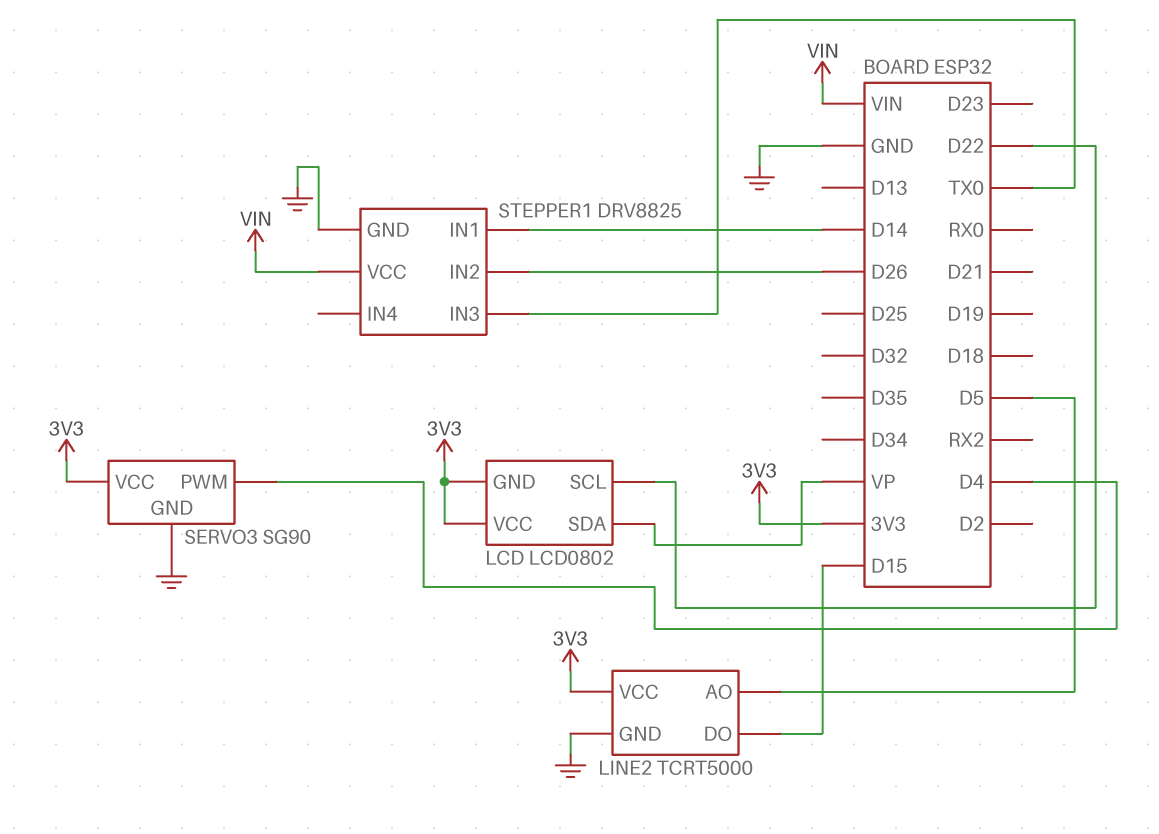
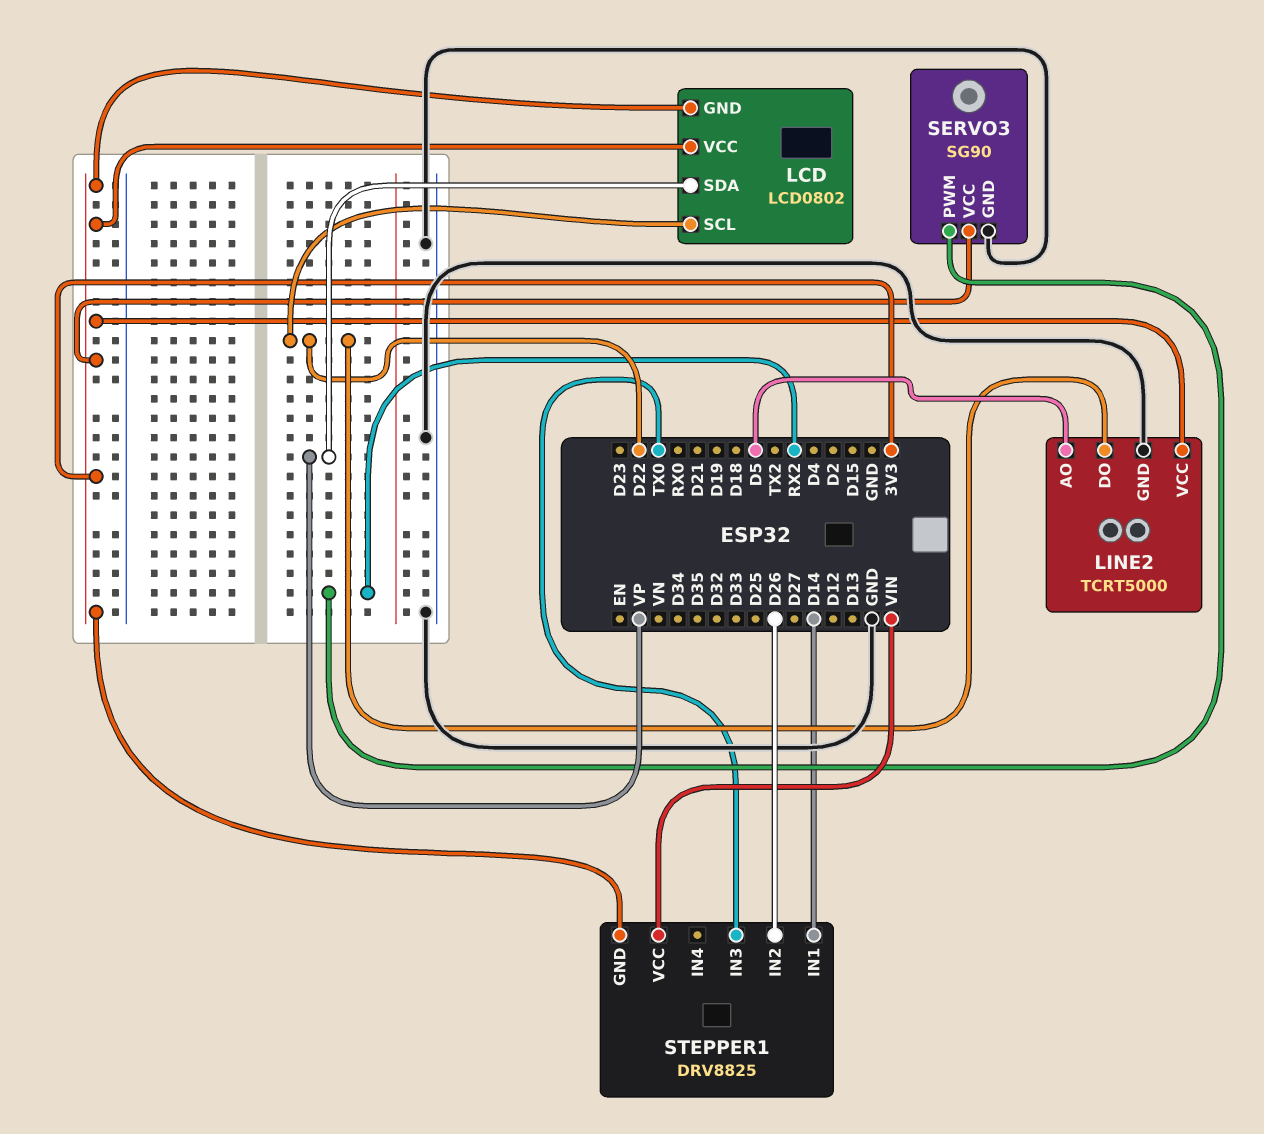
LINE2 pin DO: D15 -> D22
SERVO3 pin PWM: D4 -> RX2
STEPPER1 pin GND: GND -> 3V3

